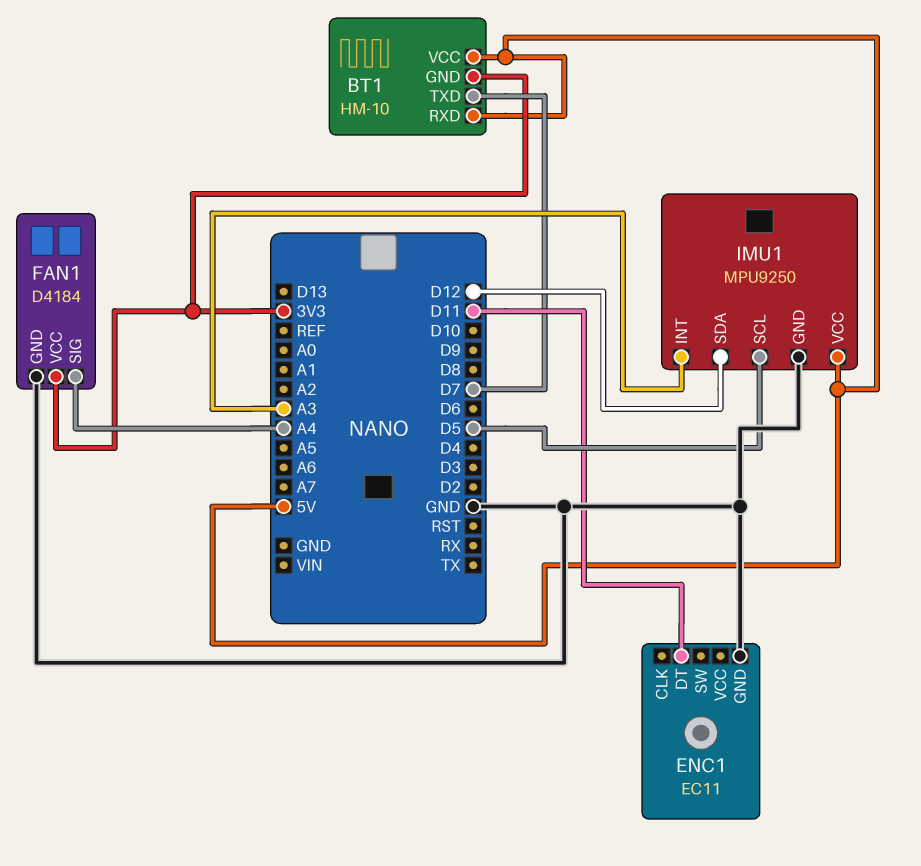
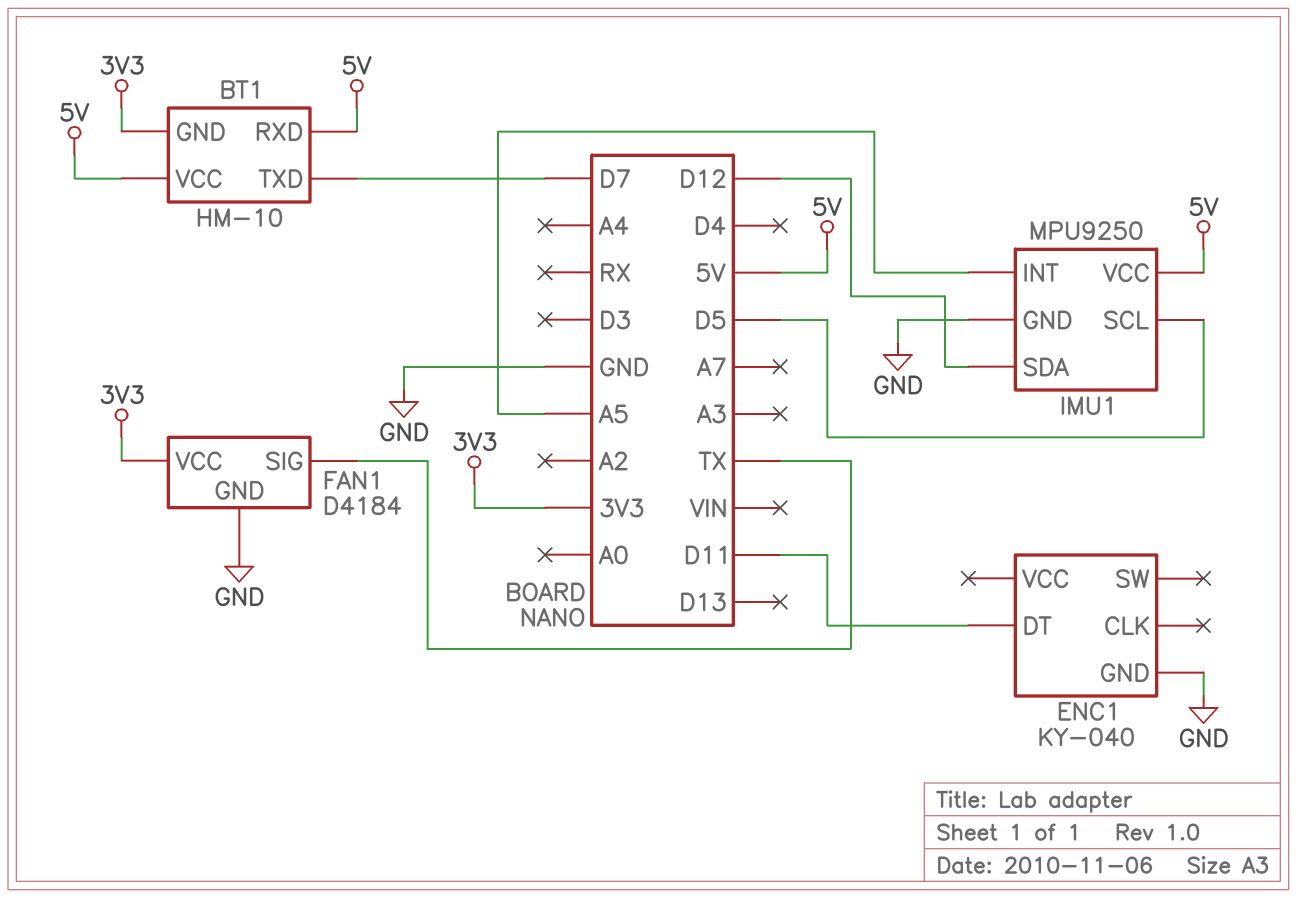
ENC1: EC11 -> KY-040
FAN1 pin SIG: A4 -> TX
IMU1 pin INT: A3 -> A5

